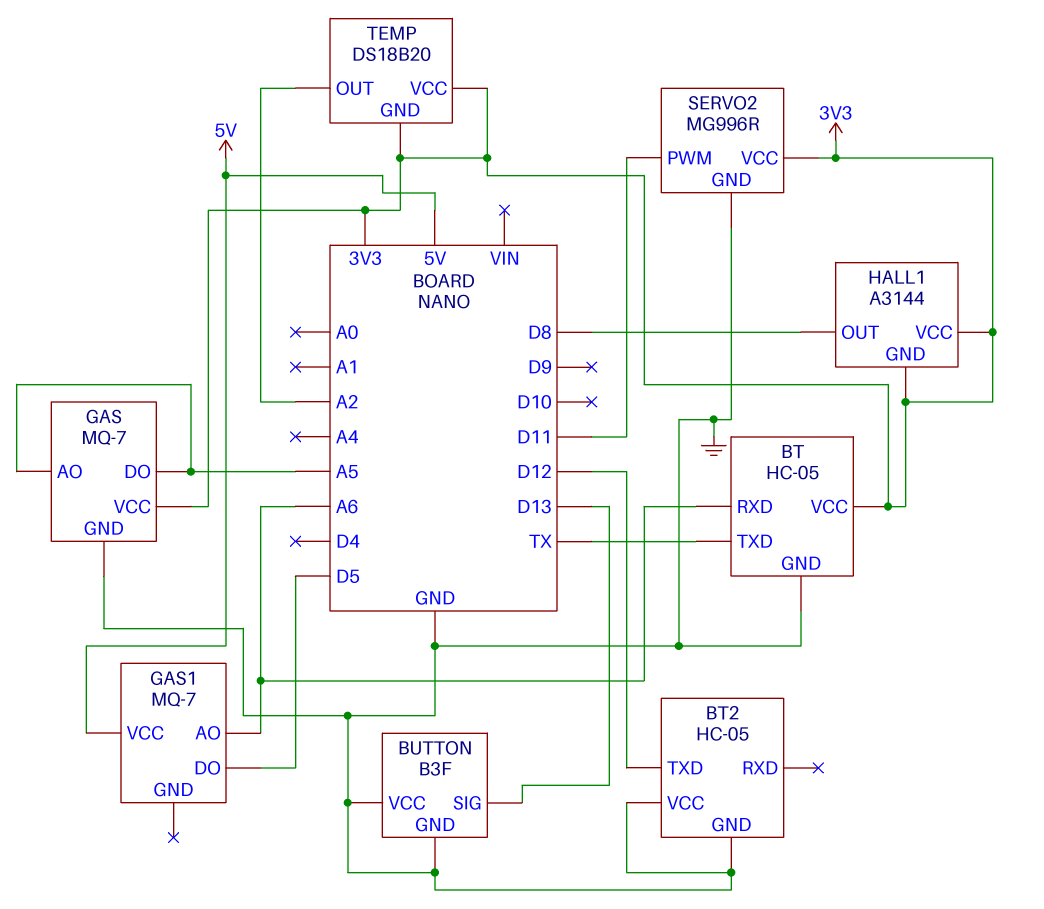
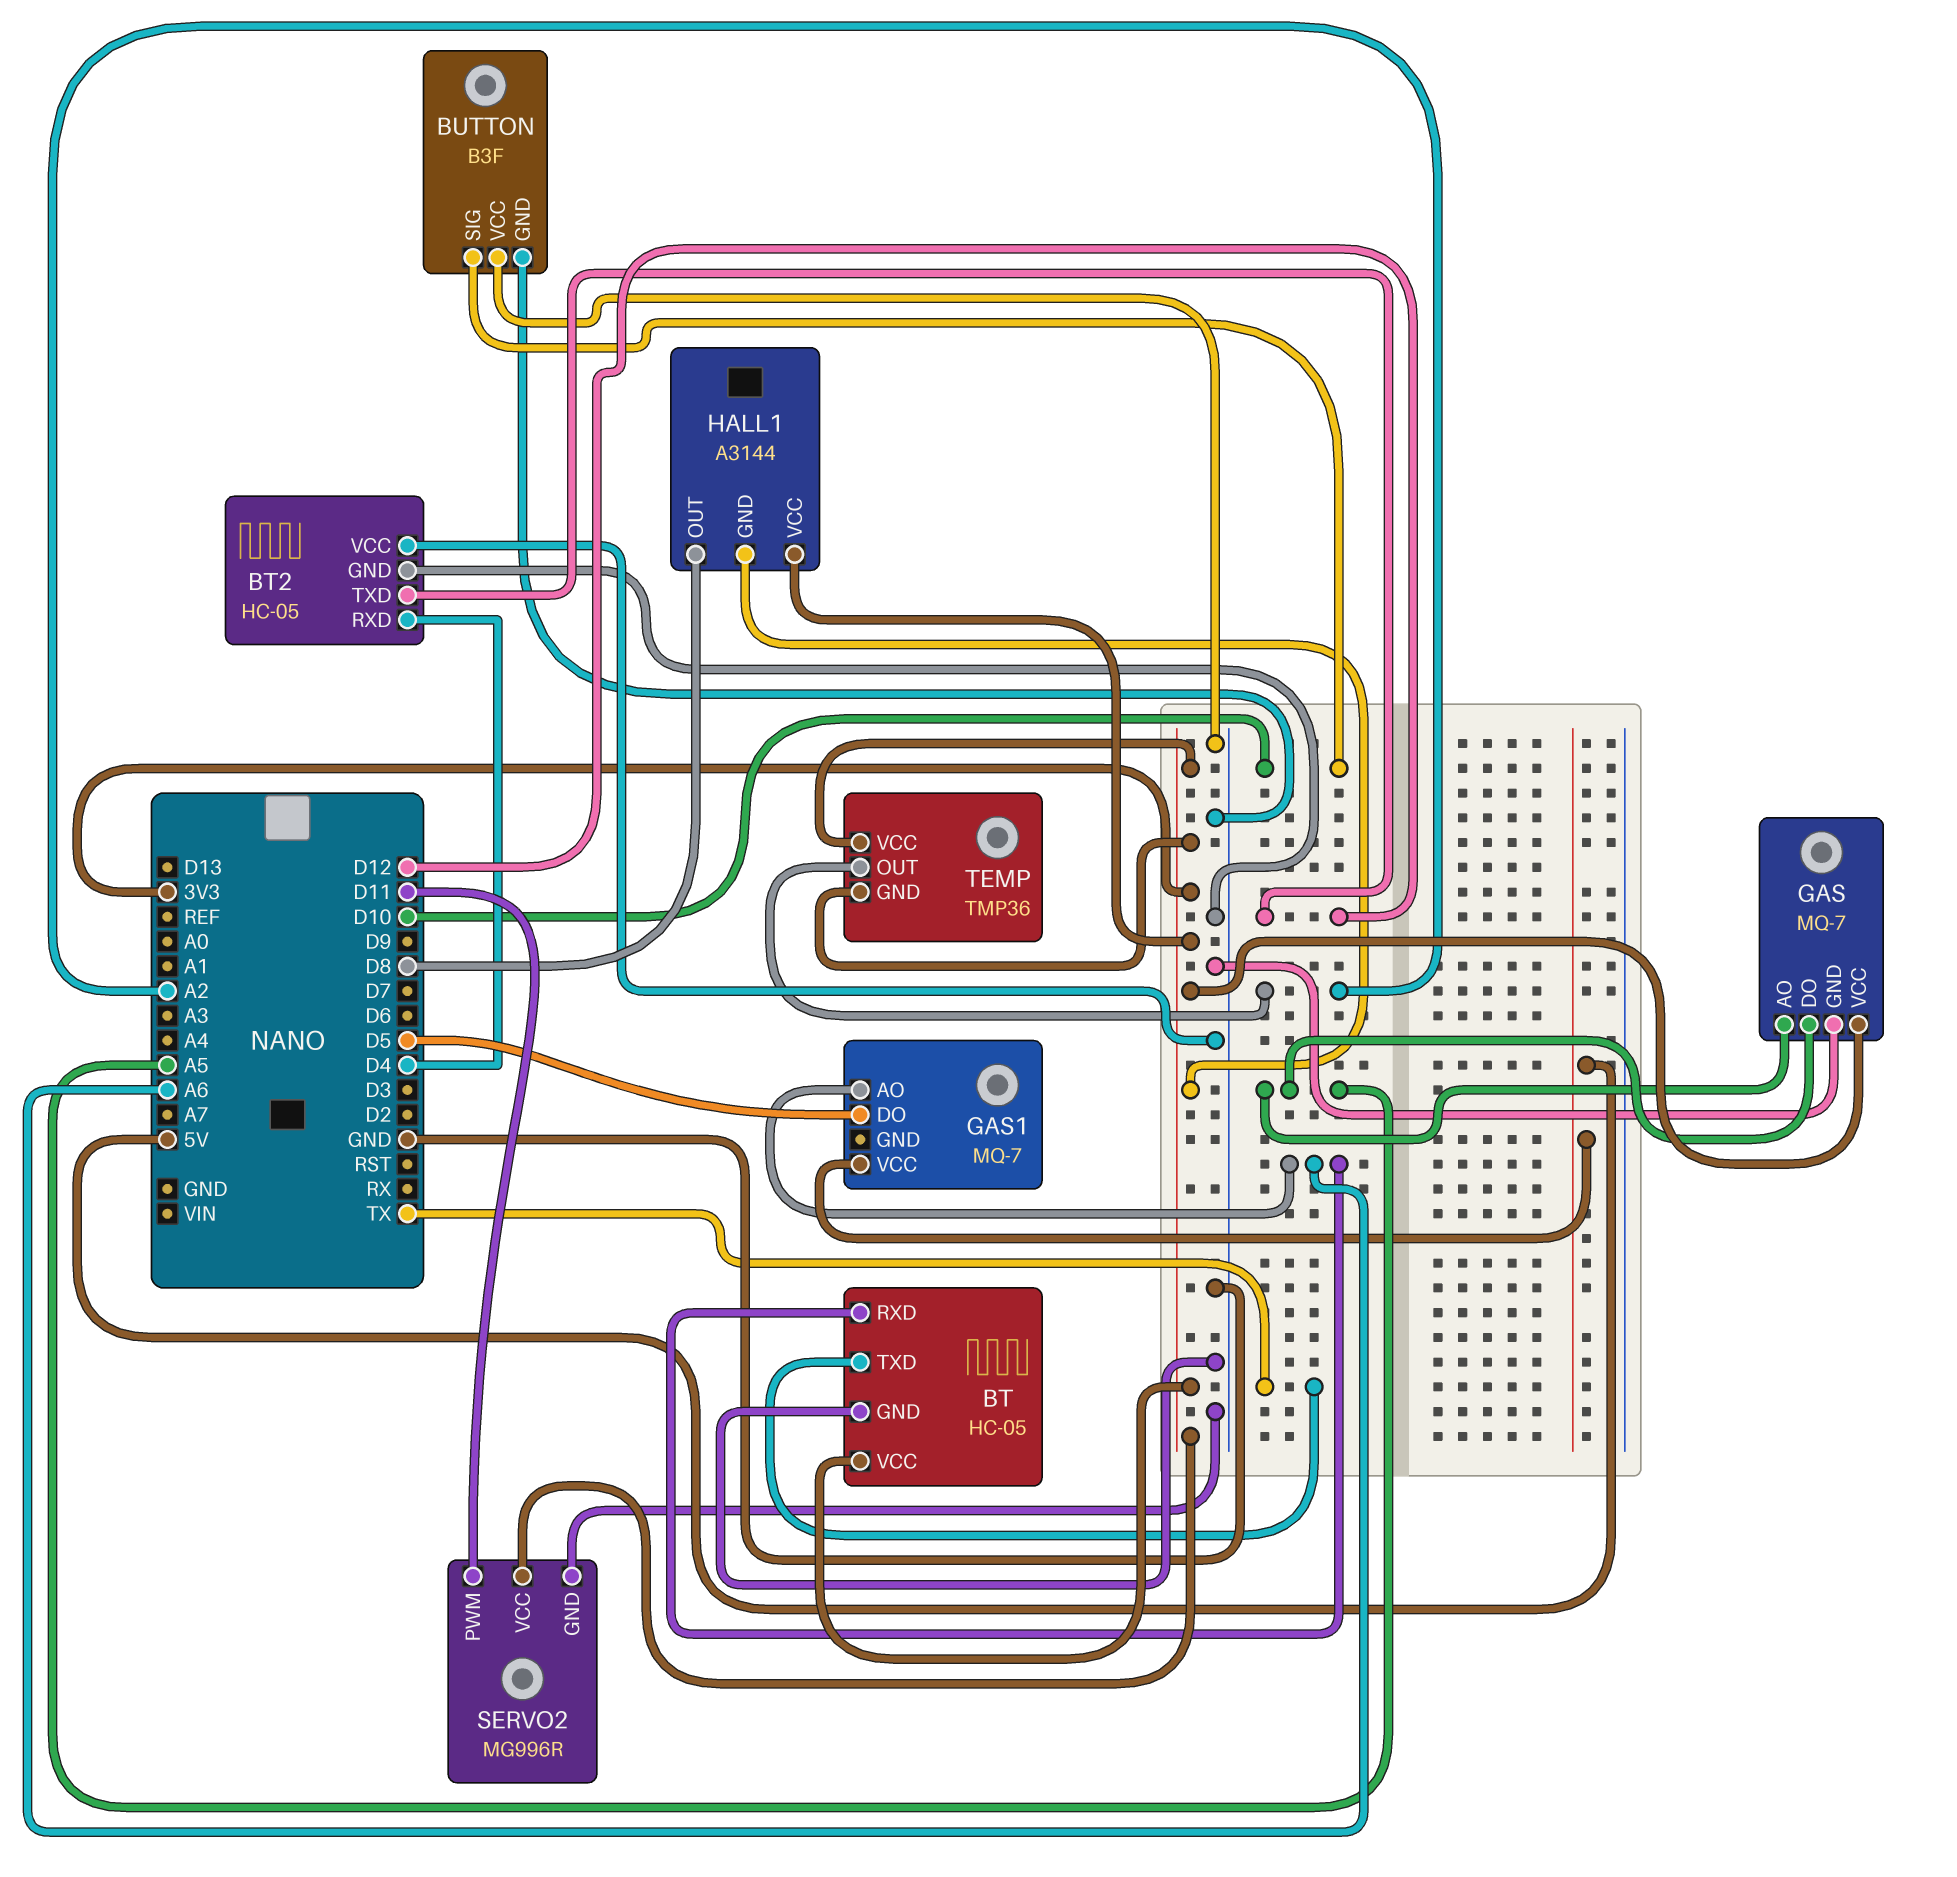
BT2 pin RXD: none -> D4
BUTTON pin SIG: D13 -> D10
TEMP: DS18B20 -> TMP36

